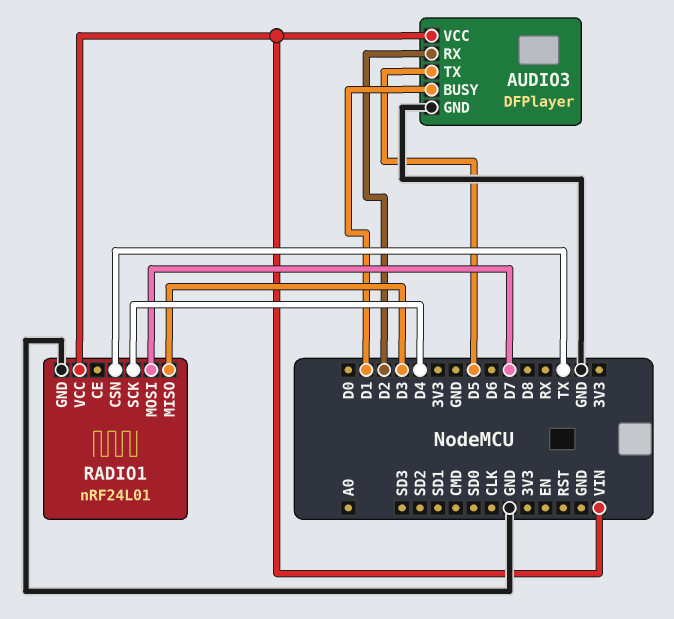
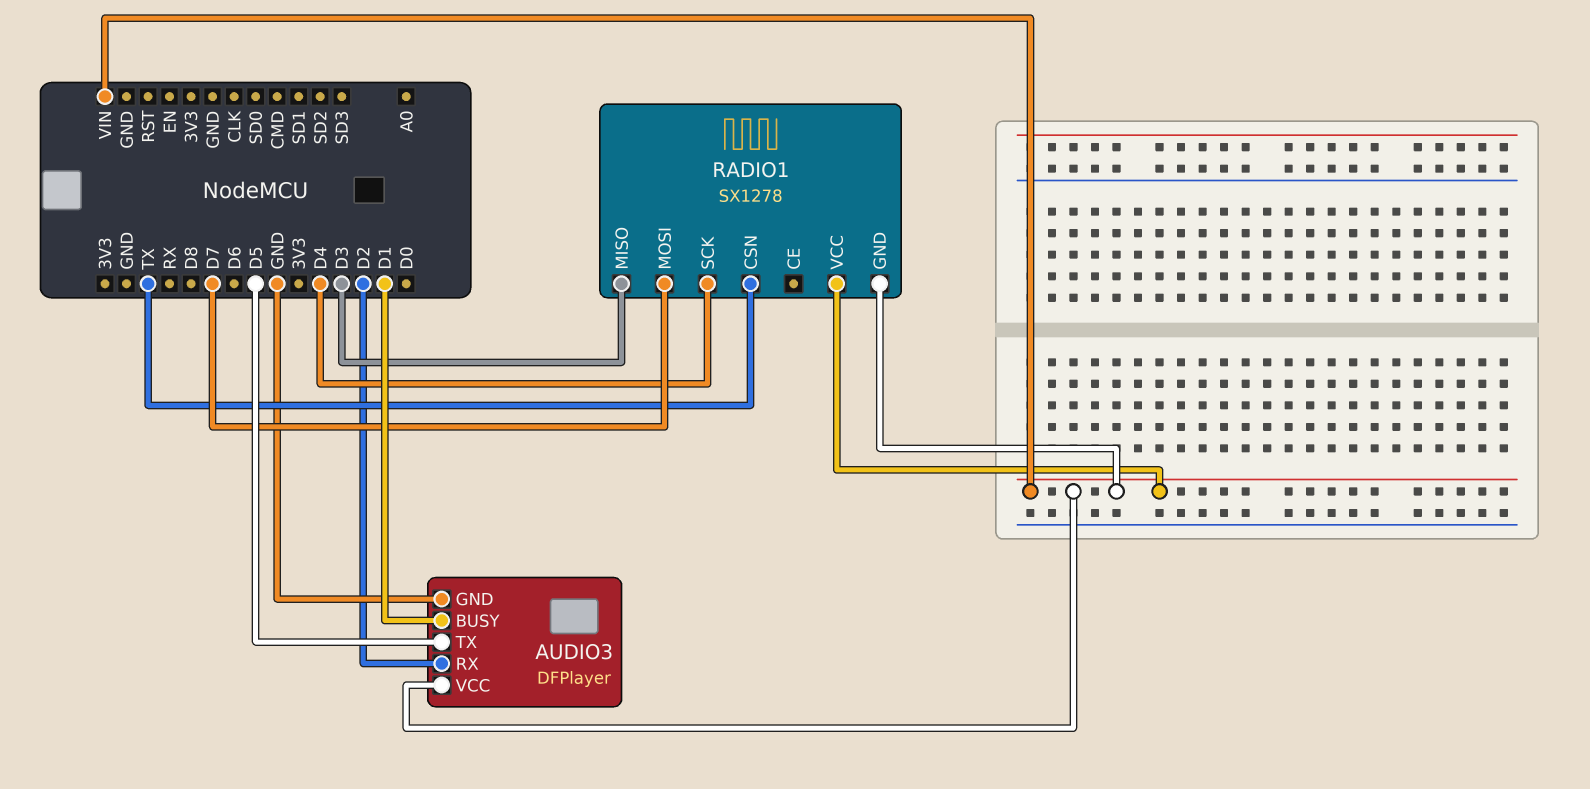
RADIO1: nRF24L01 -> SX1278
RADIO1 pin GND: GND -> VIN

